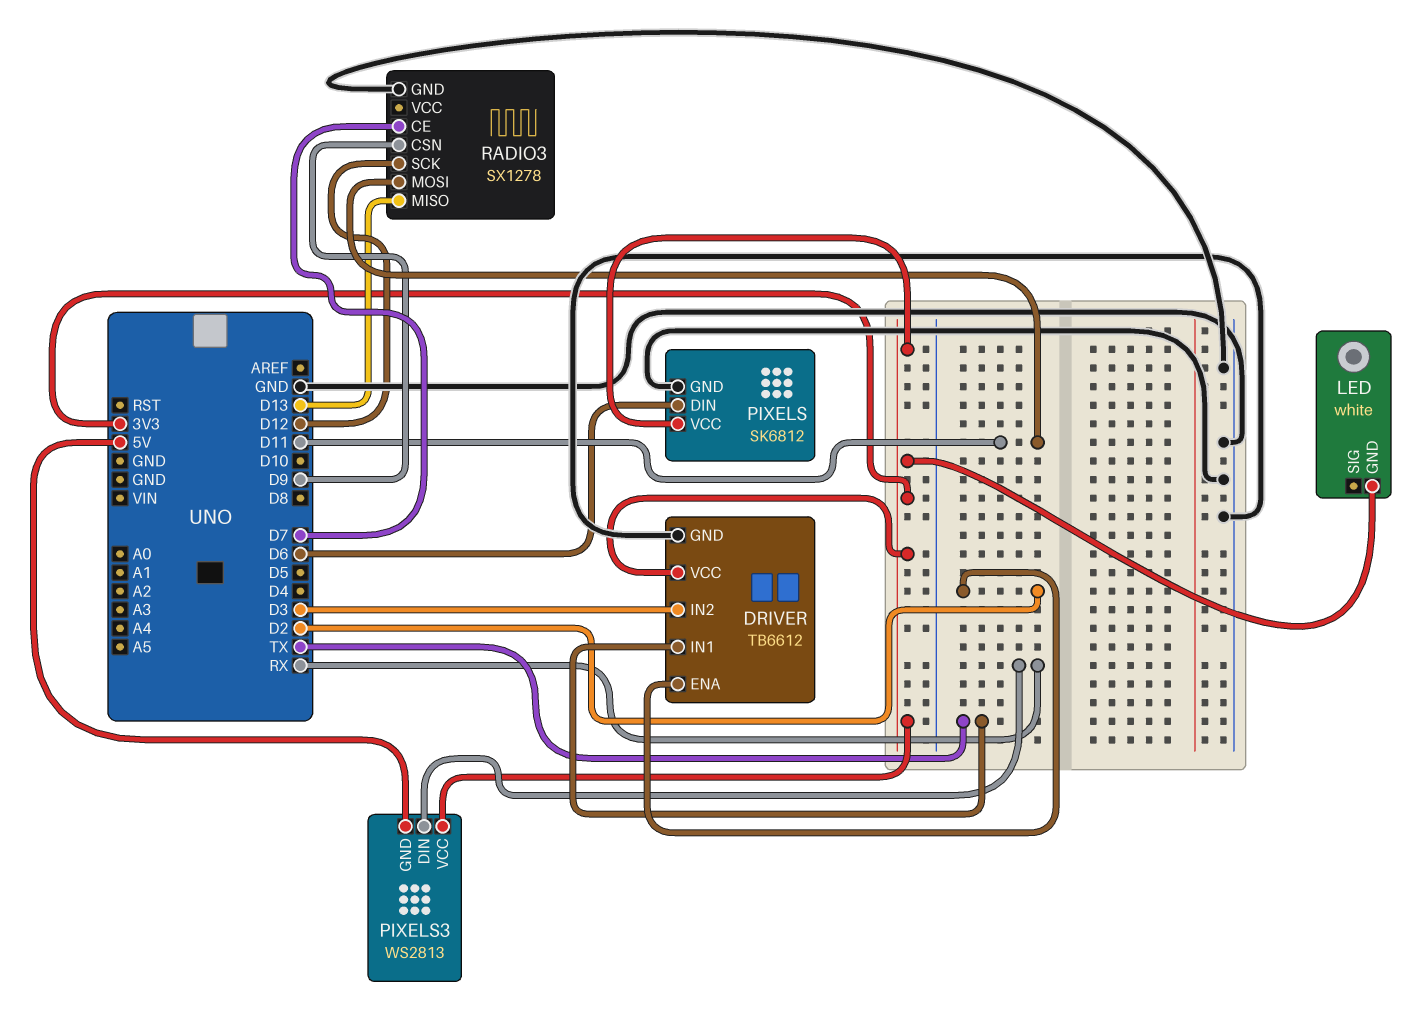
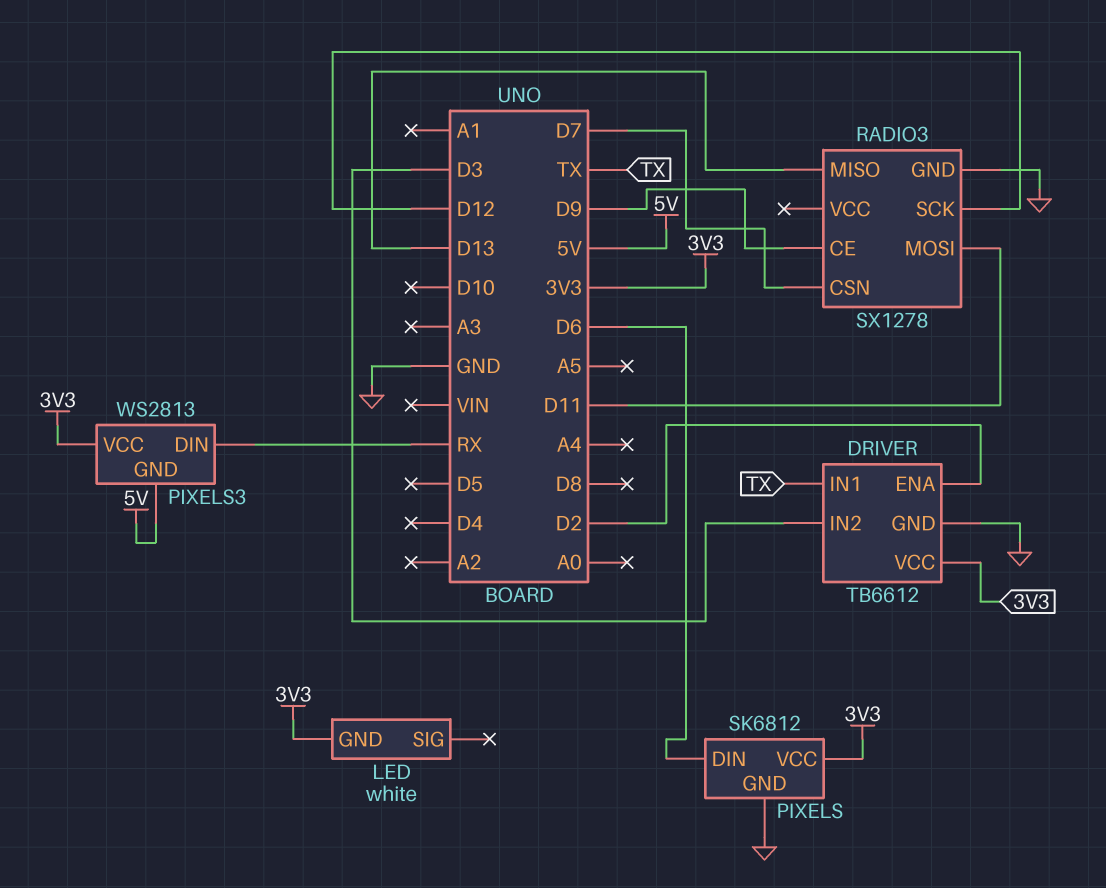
RADIO3 pin CE: D7 -> D9
RADIO3 pin CSN: D9 -> D7

